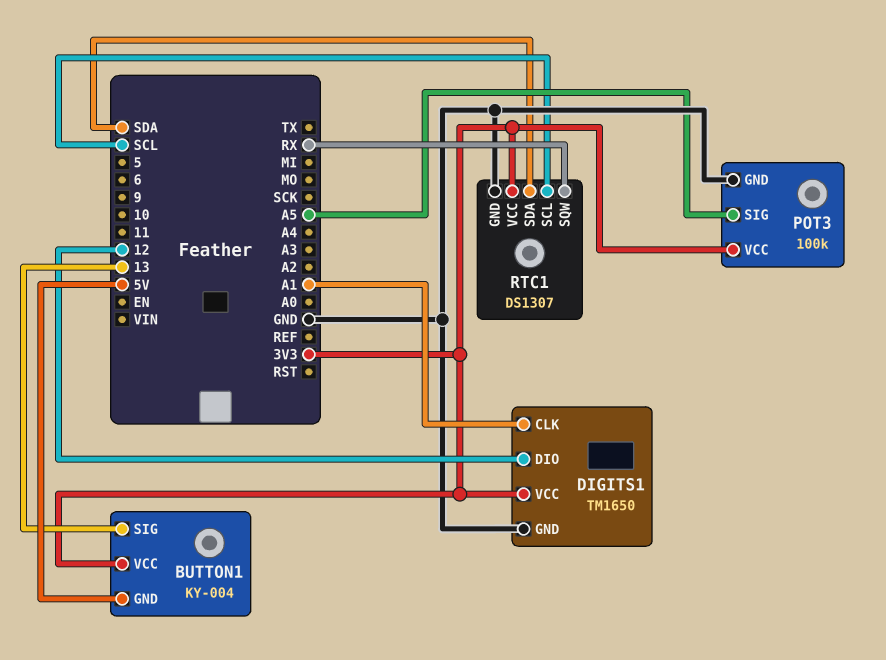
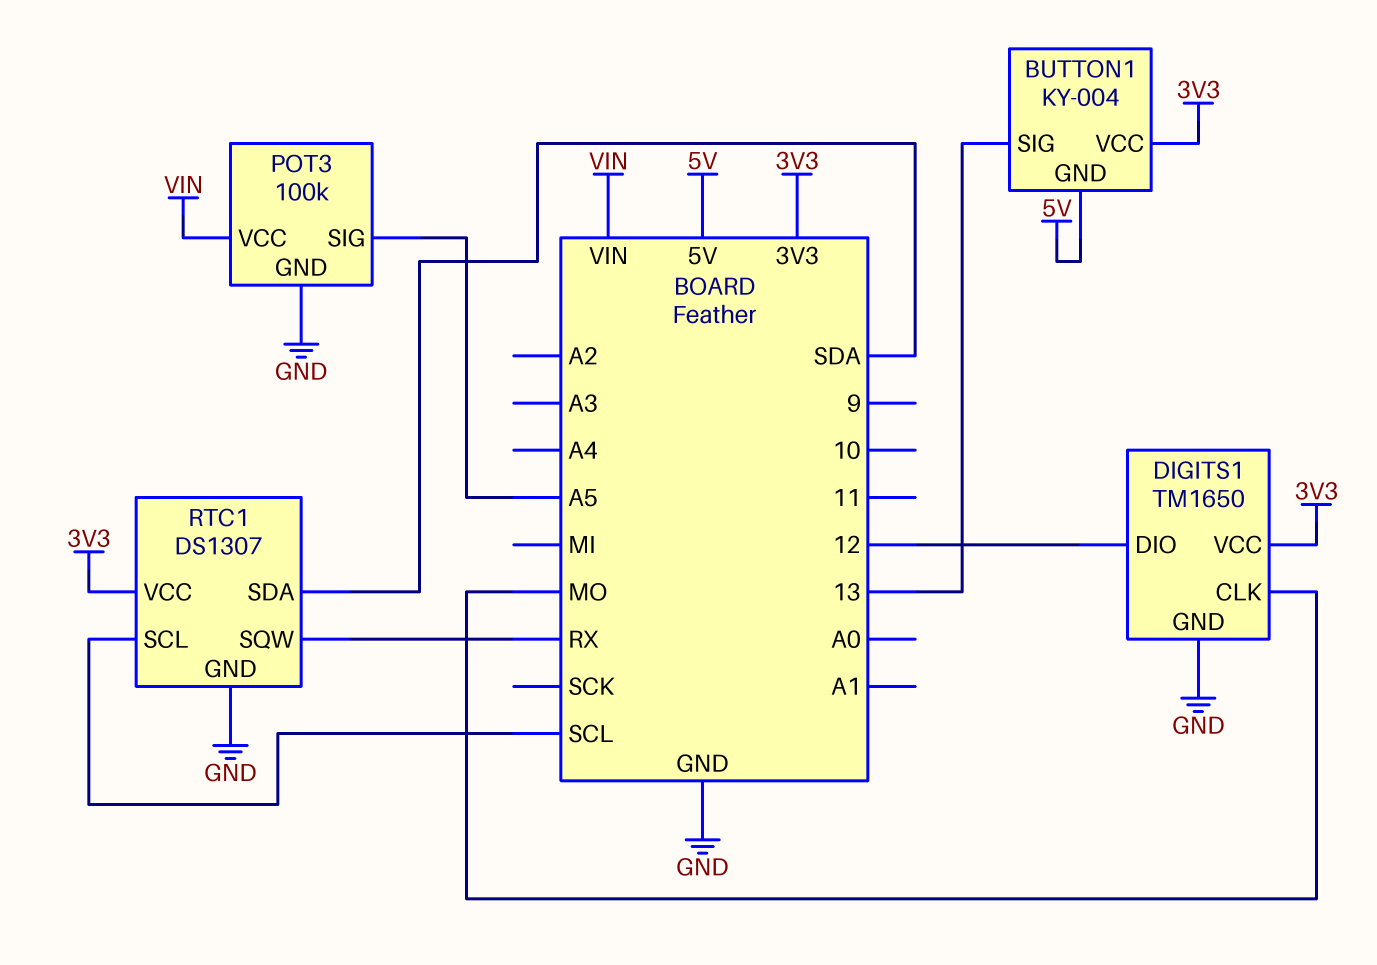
DIGITS1 pin CLK: A1 -> MO
POT3 pin VCC: 3V3 -> VIN

